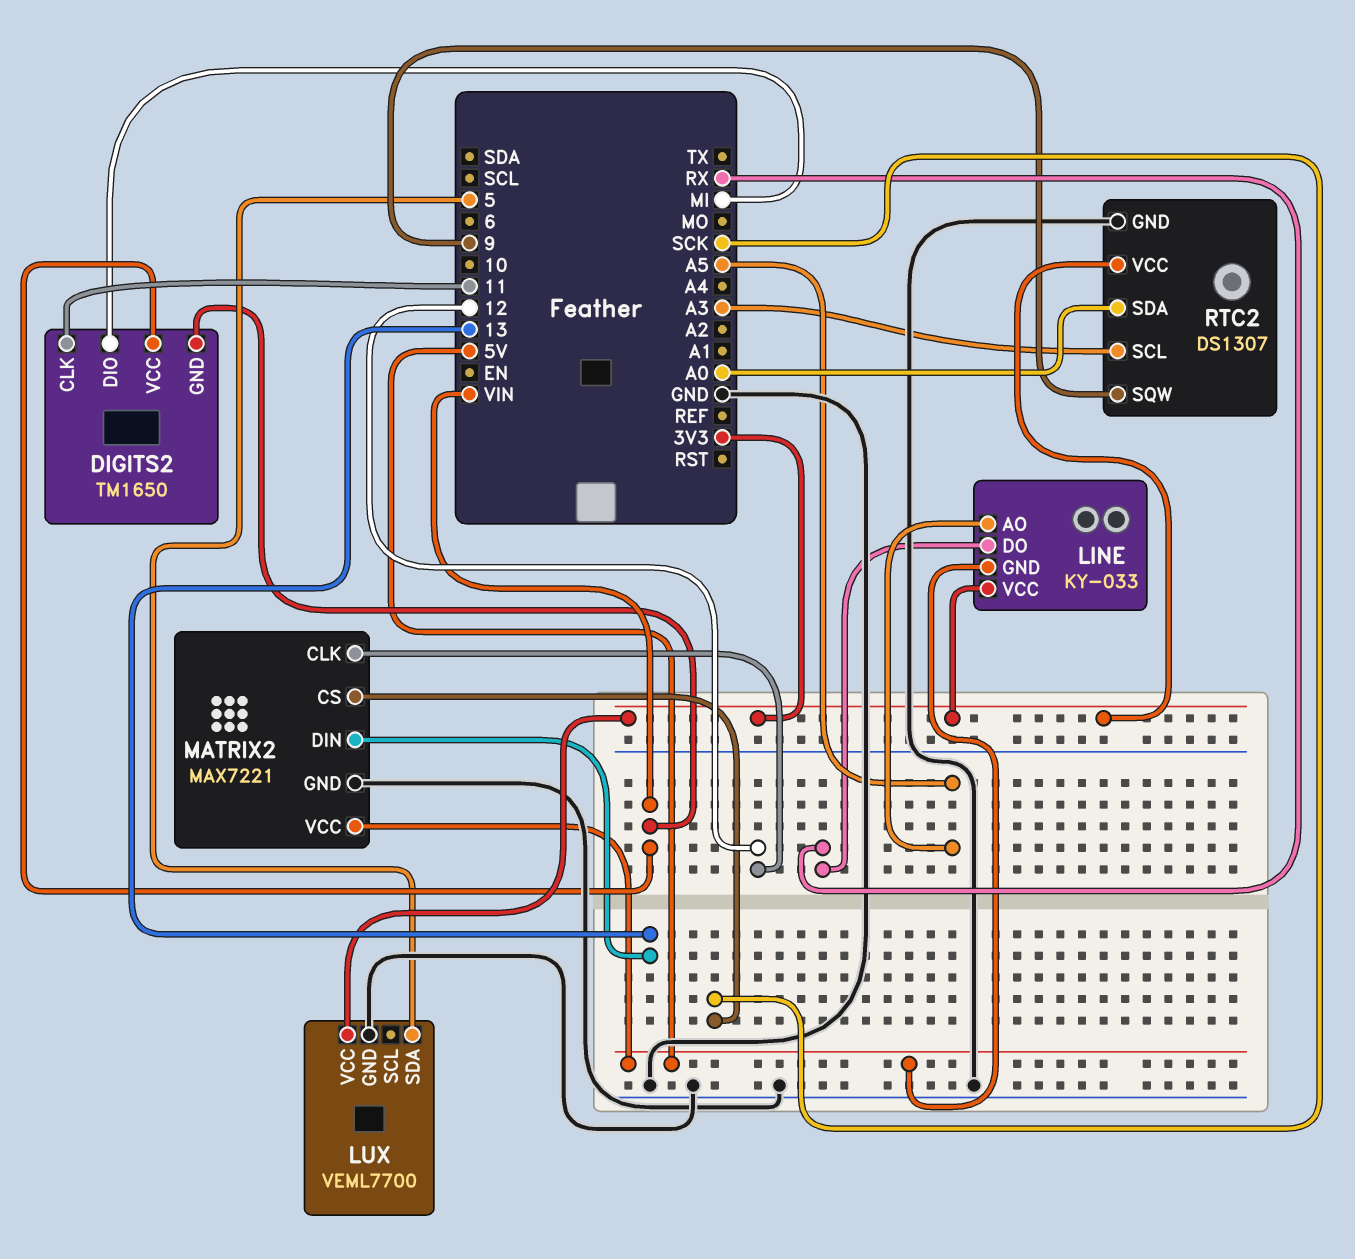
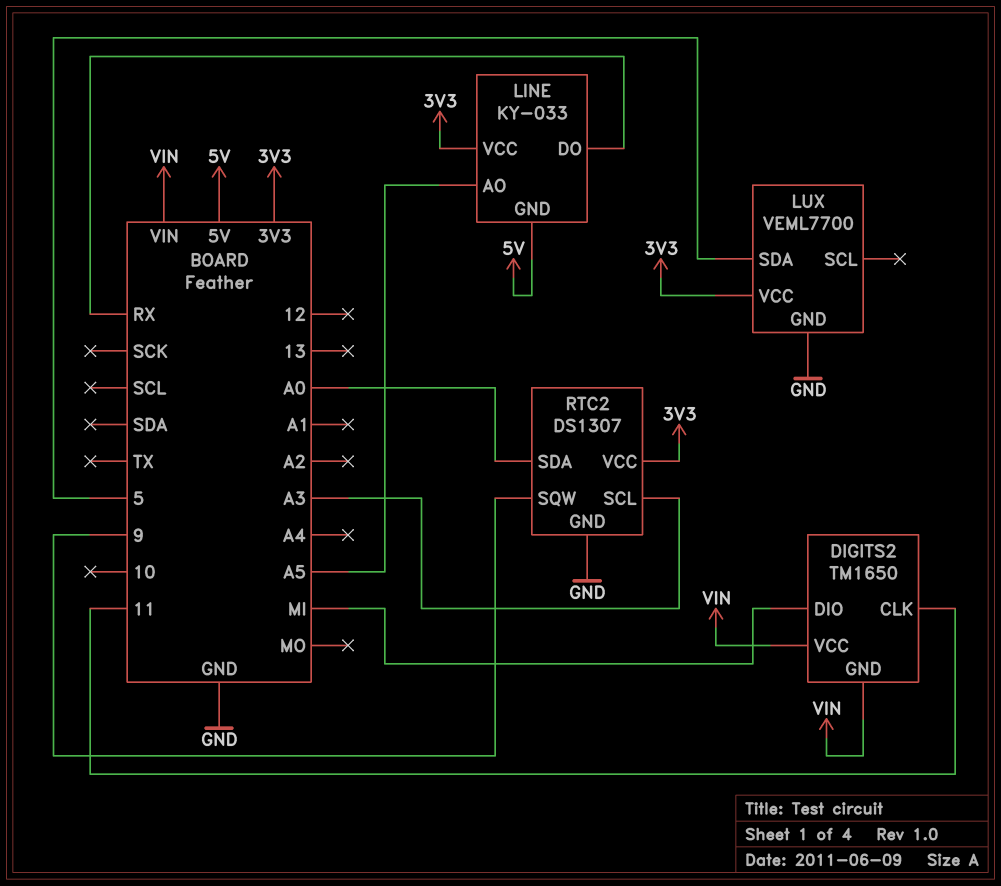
MATRIX2: MAX7221 -> none
MATRIX2 pin CLK: 12 -> none
MATRIX2 pin CS: SCK -> none
MATRIX2 pin DIN: 13 -> none
MATRIX2 pin GND: GND -> none
MATRIX2 pin VCC: 5V -> none

